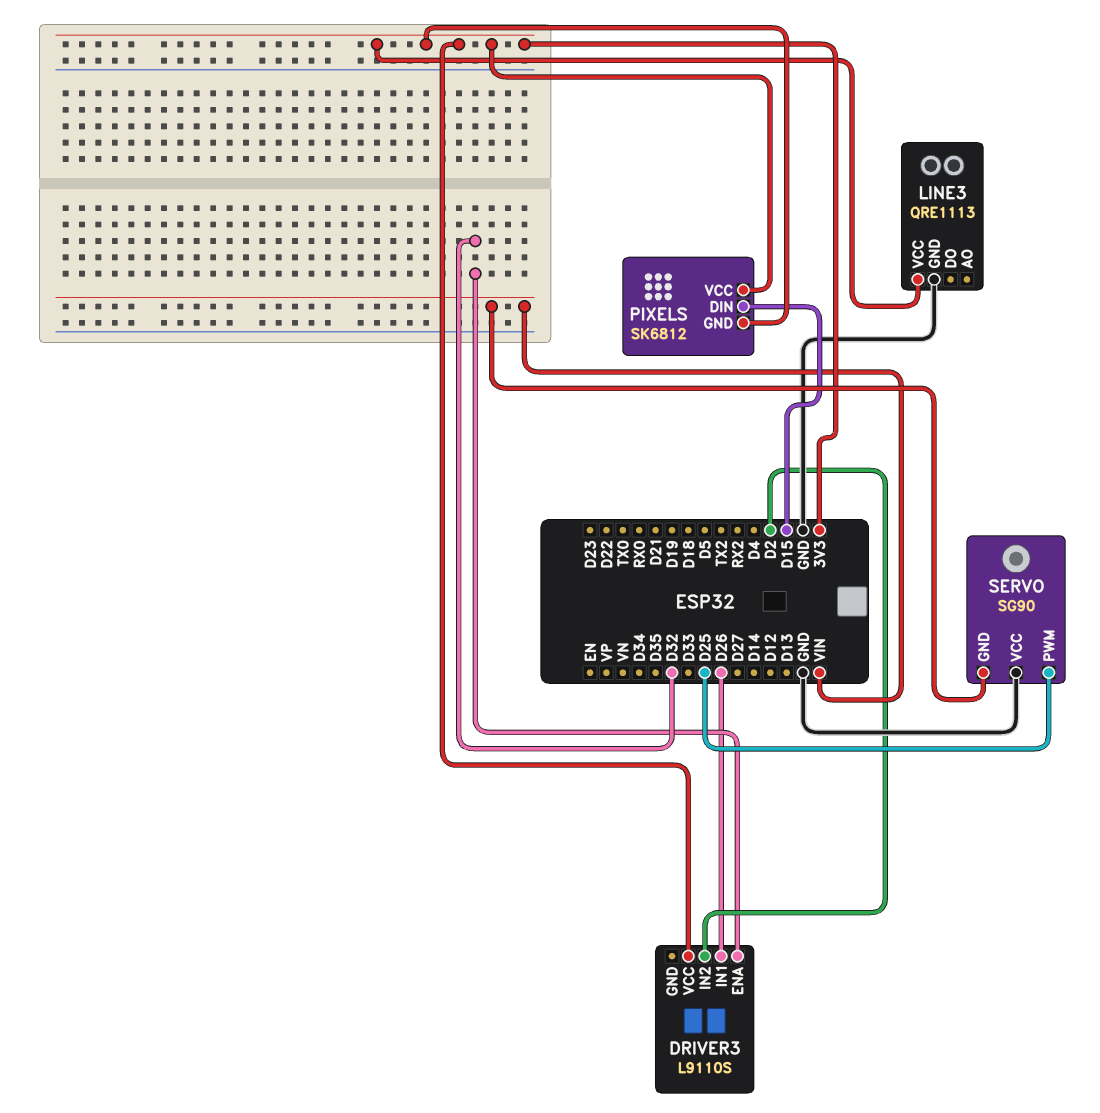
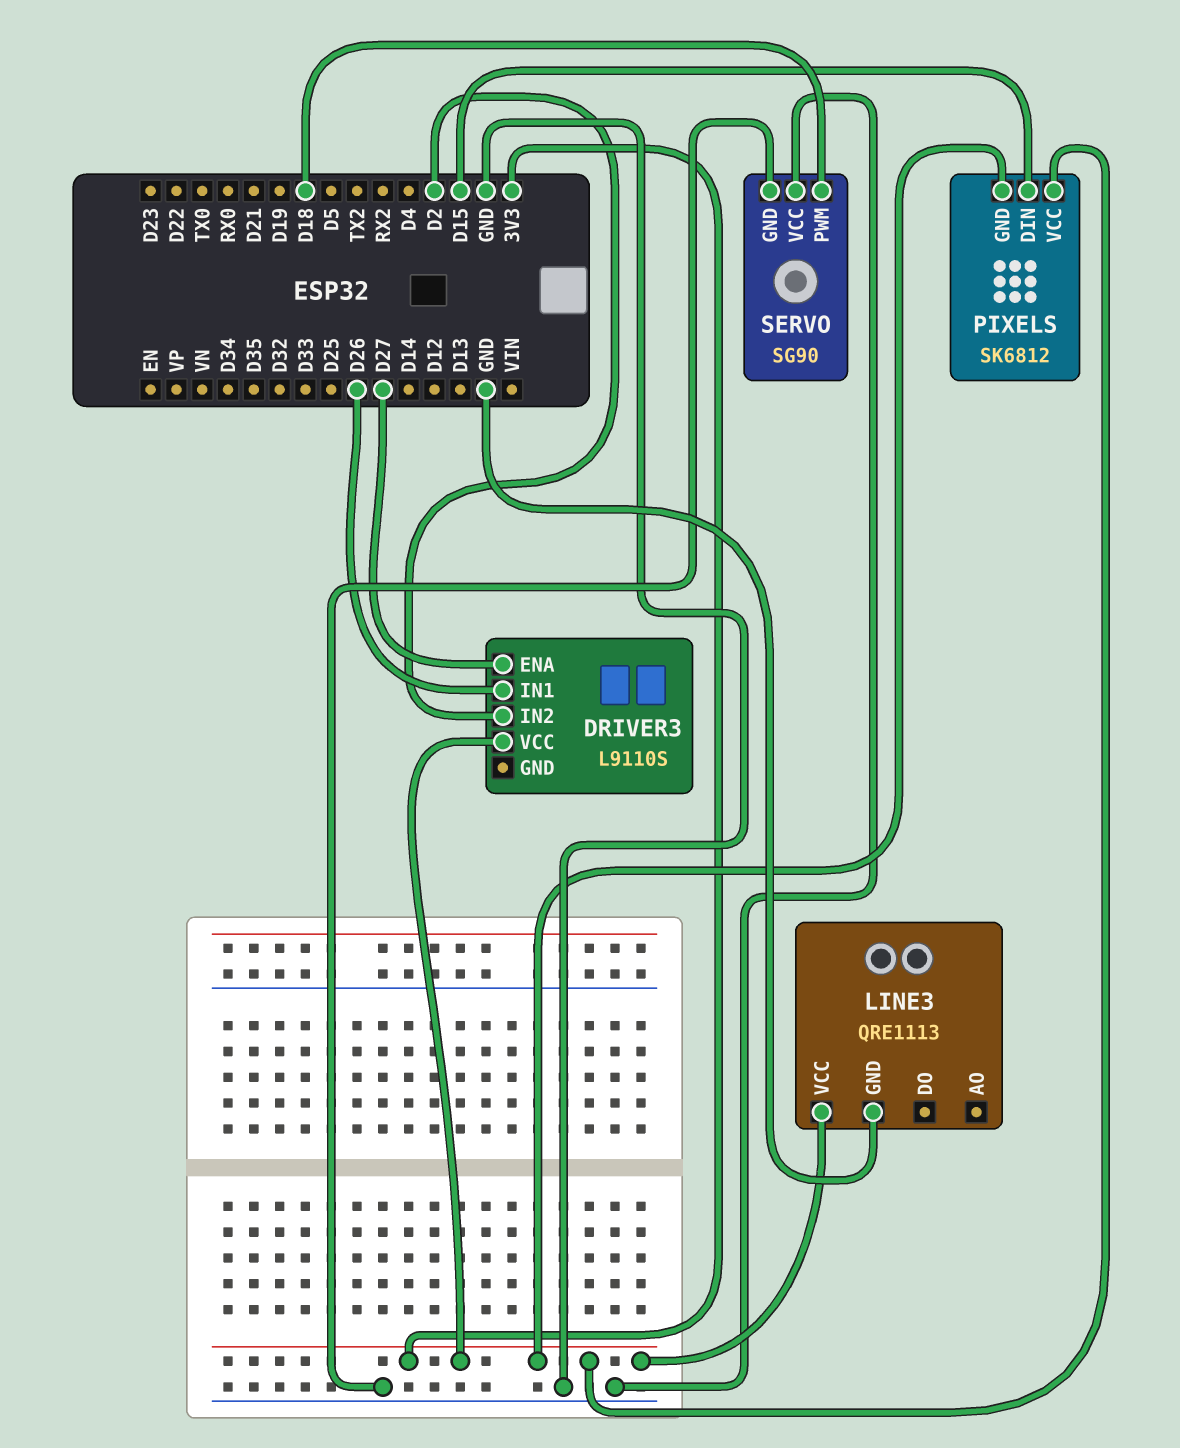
DRIVER3 pin ENA: D32 -> D27
SERVO pin GND: VIN -> GND
SERVO pin PWM: D25 -> D18

